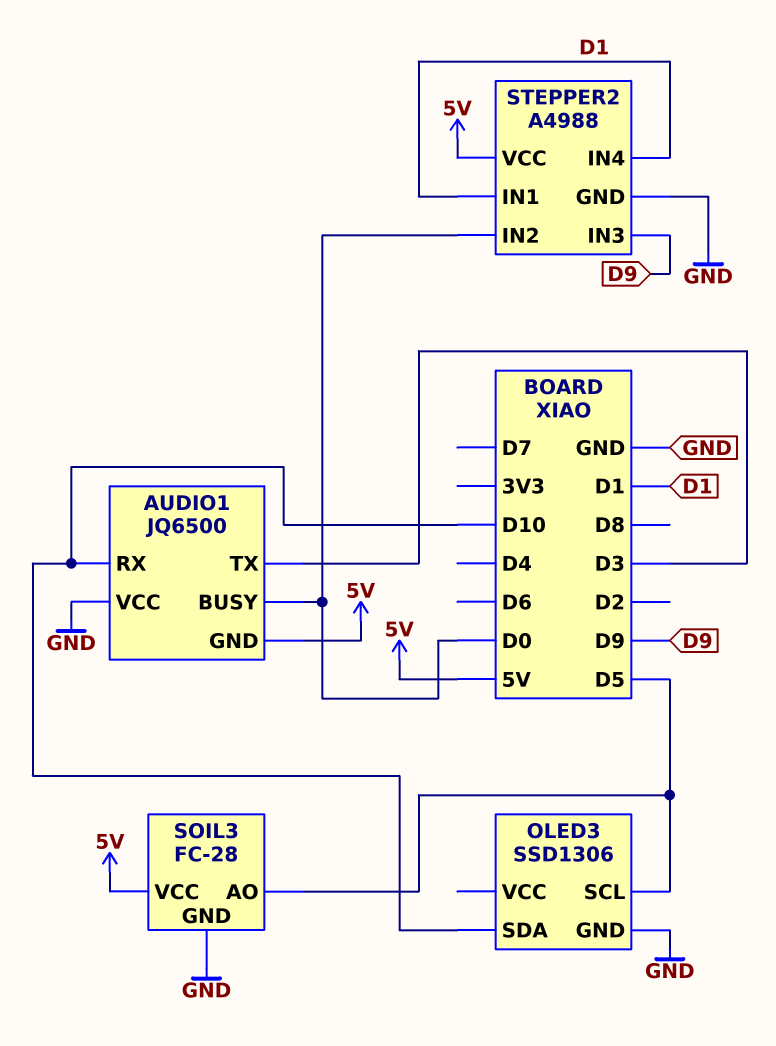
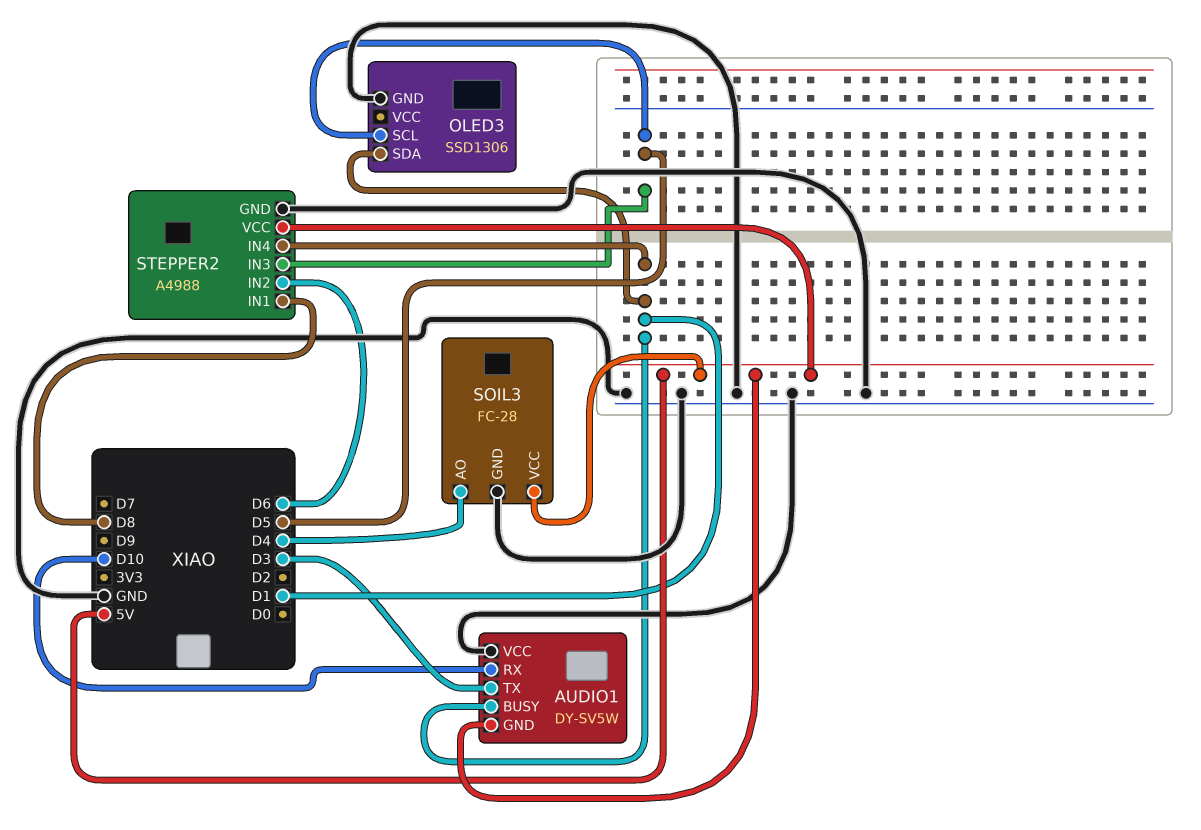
AUDIO1: JQ6500 -> DY-SV5W
AUDIO1 pin BUSY: D0 -> D1
OLED3 pin SDA: D10 -> D1
SOIL3 pin AO: D5 -> D4
STEPPER2 pin IN1: D1 -> D8
STEPPER2 pin IN2: D0 -> D6
STEPPER2 pin IN3: D9 -> D5

